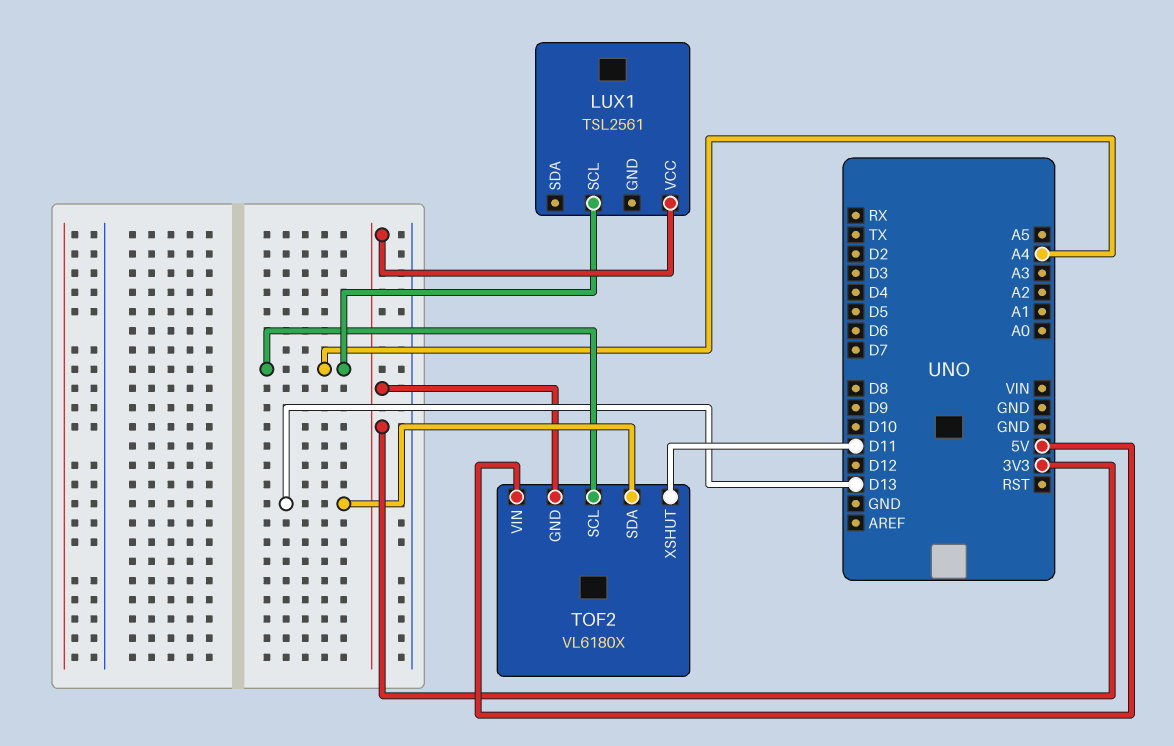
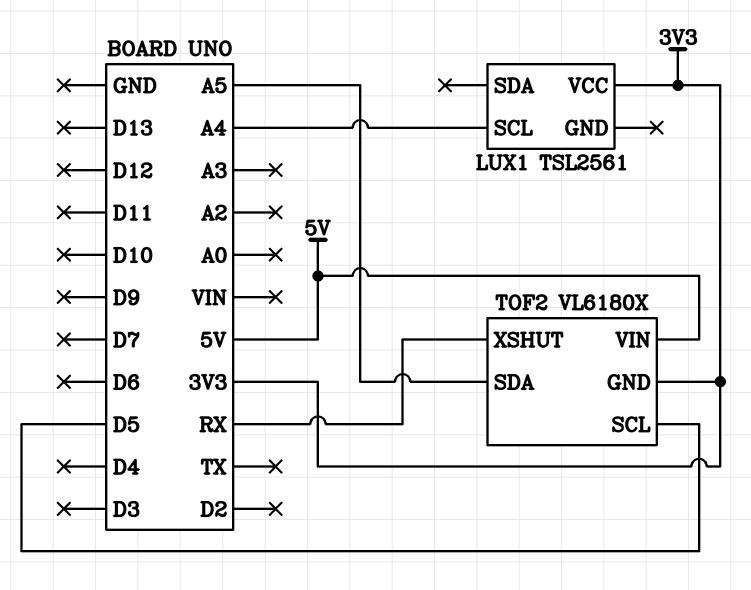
TOF2 pin SCL: A4 -> D5
TOF2 pin SDA: D13 -> A5
TOF2 pin XSHUT: D11 -> RX

